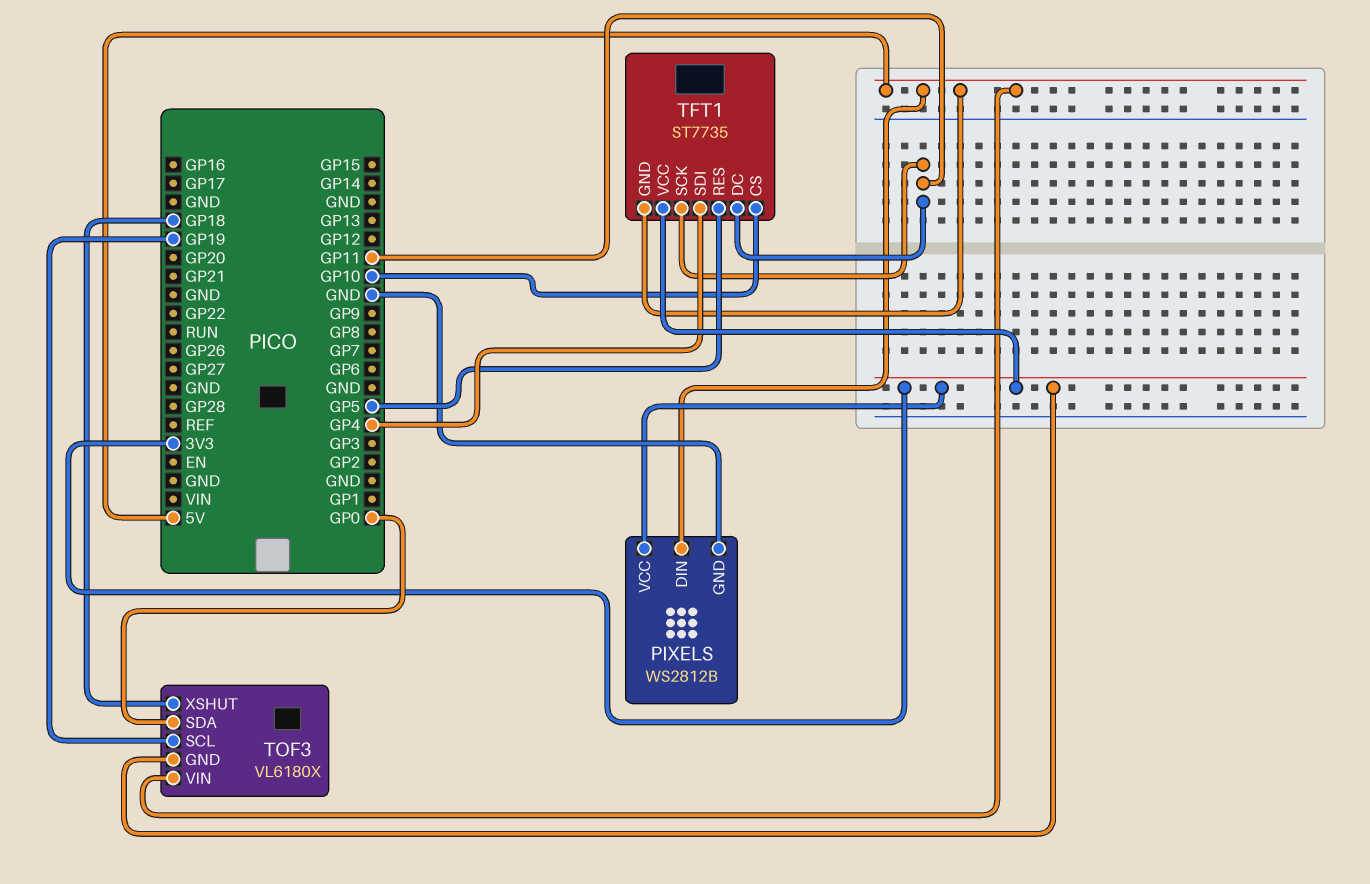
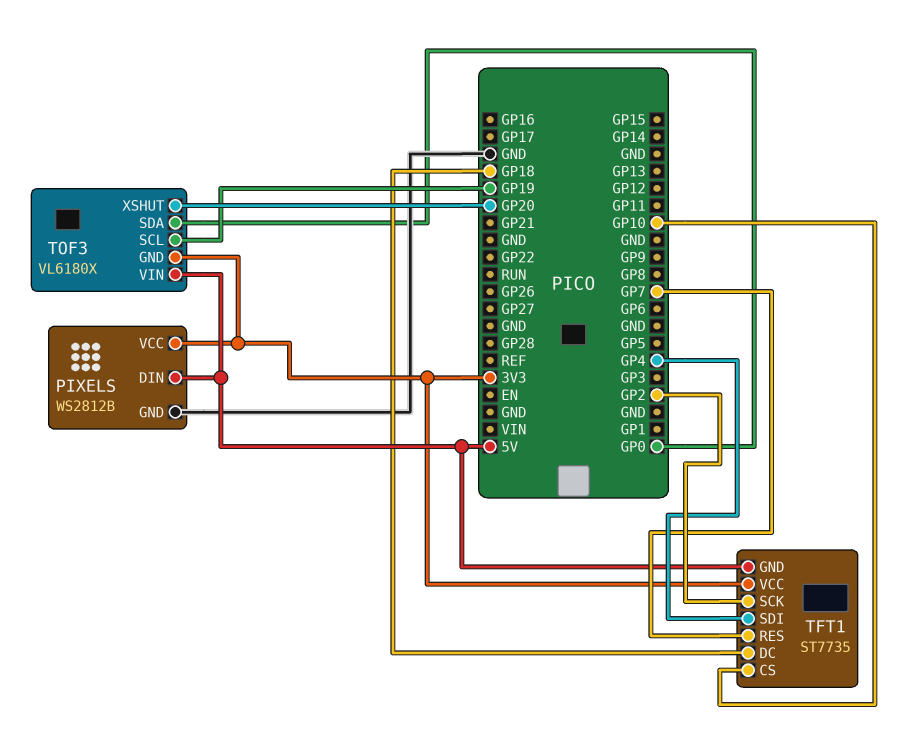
TFT1 pin DC: GP11 -> GP18
TFT1 pin RES: GP5 -> GP7
TFT1 pin SCK: GP11 -> GP2
TOF3 pin XSHUT: GP18 -> GP20

